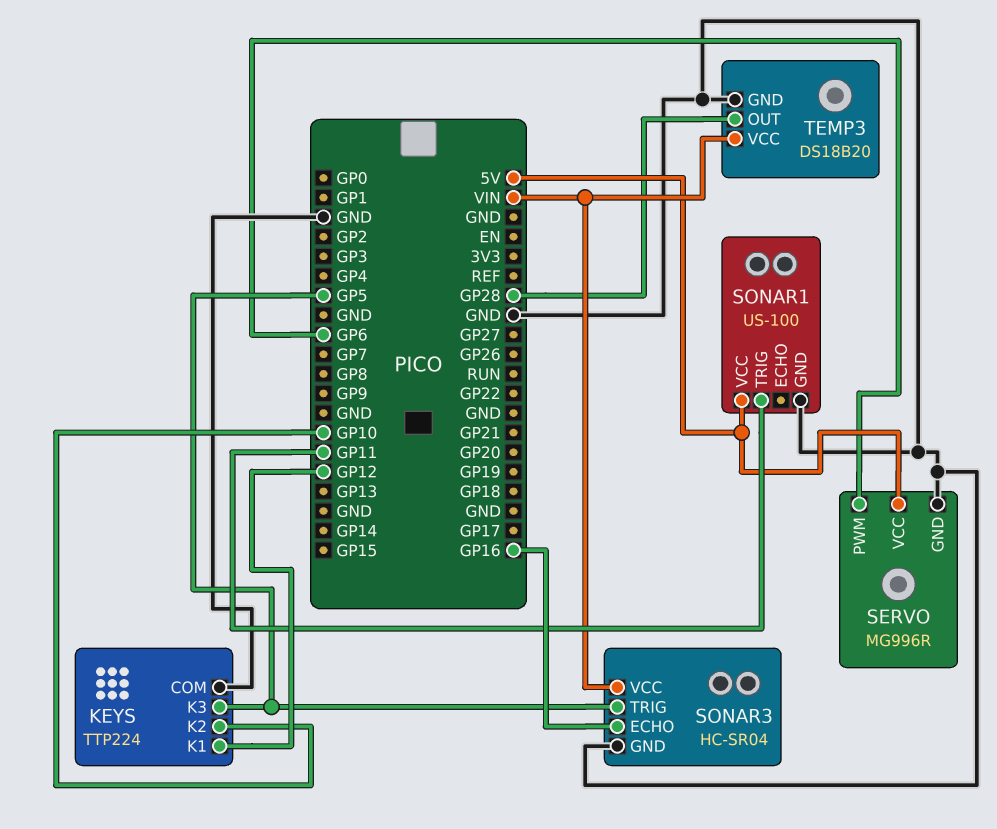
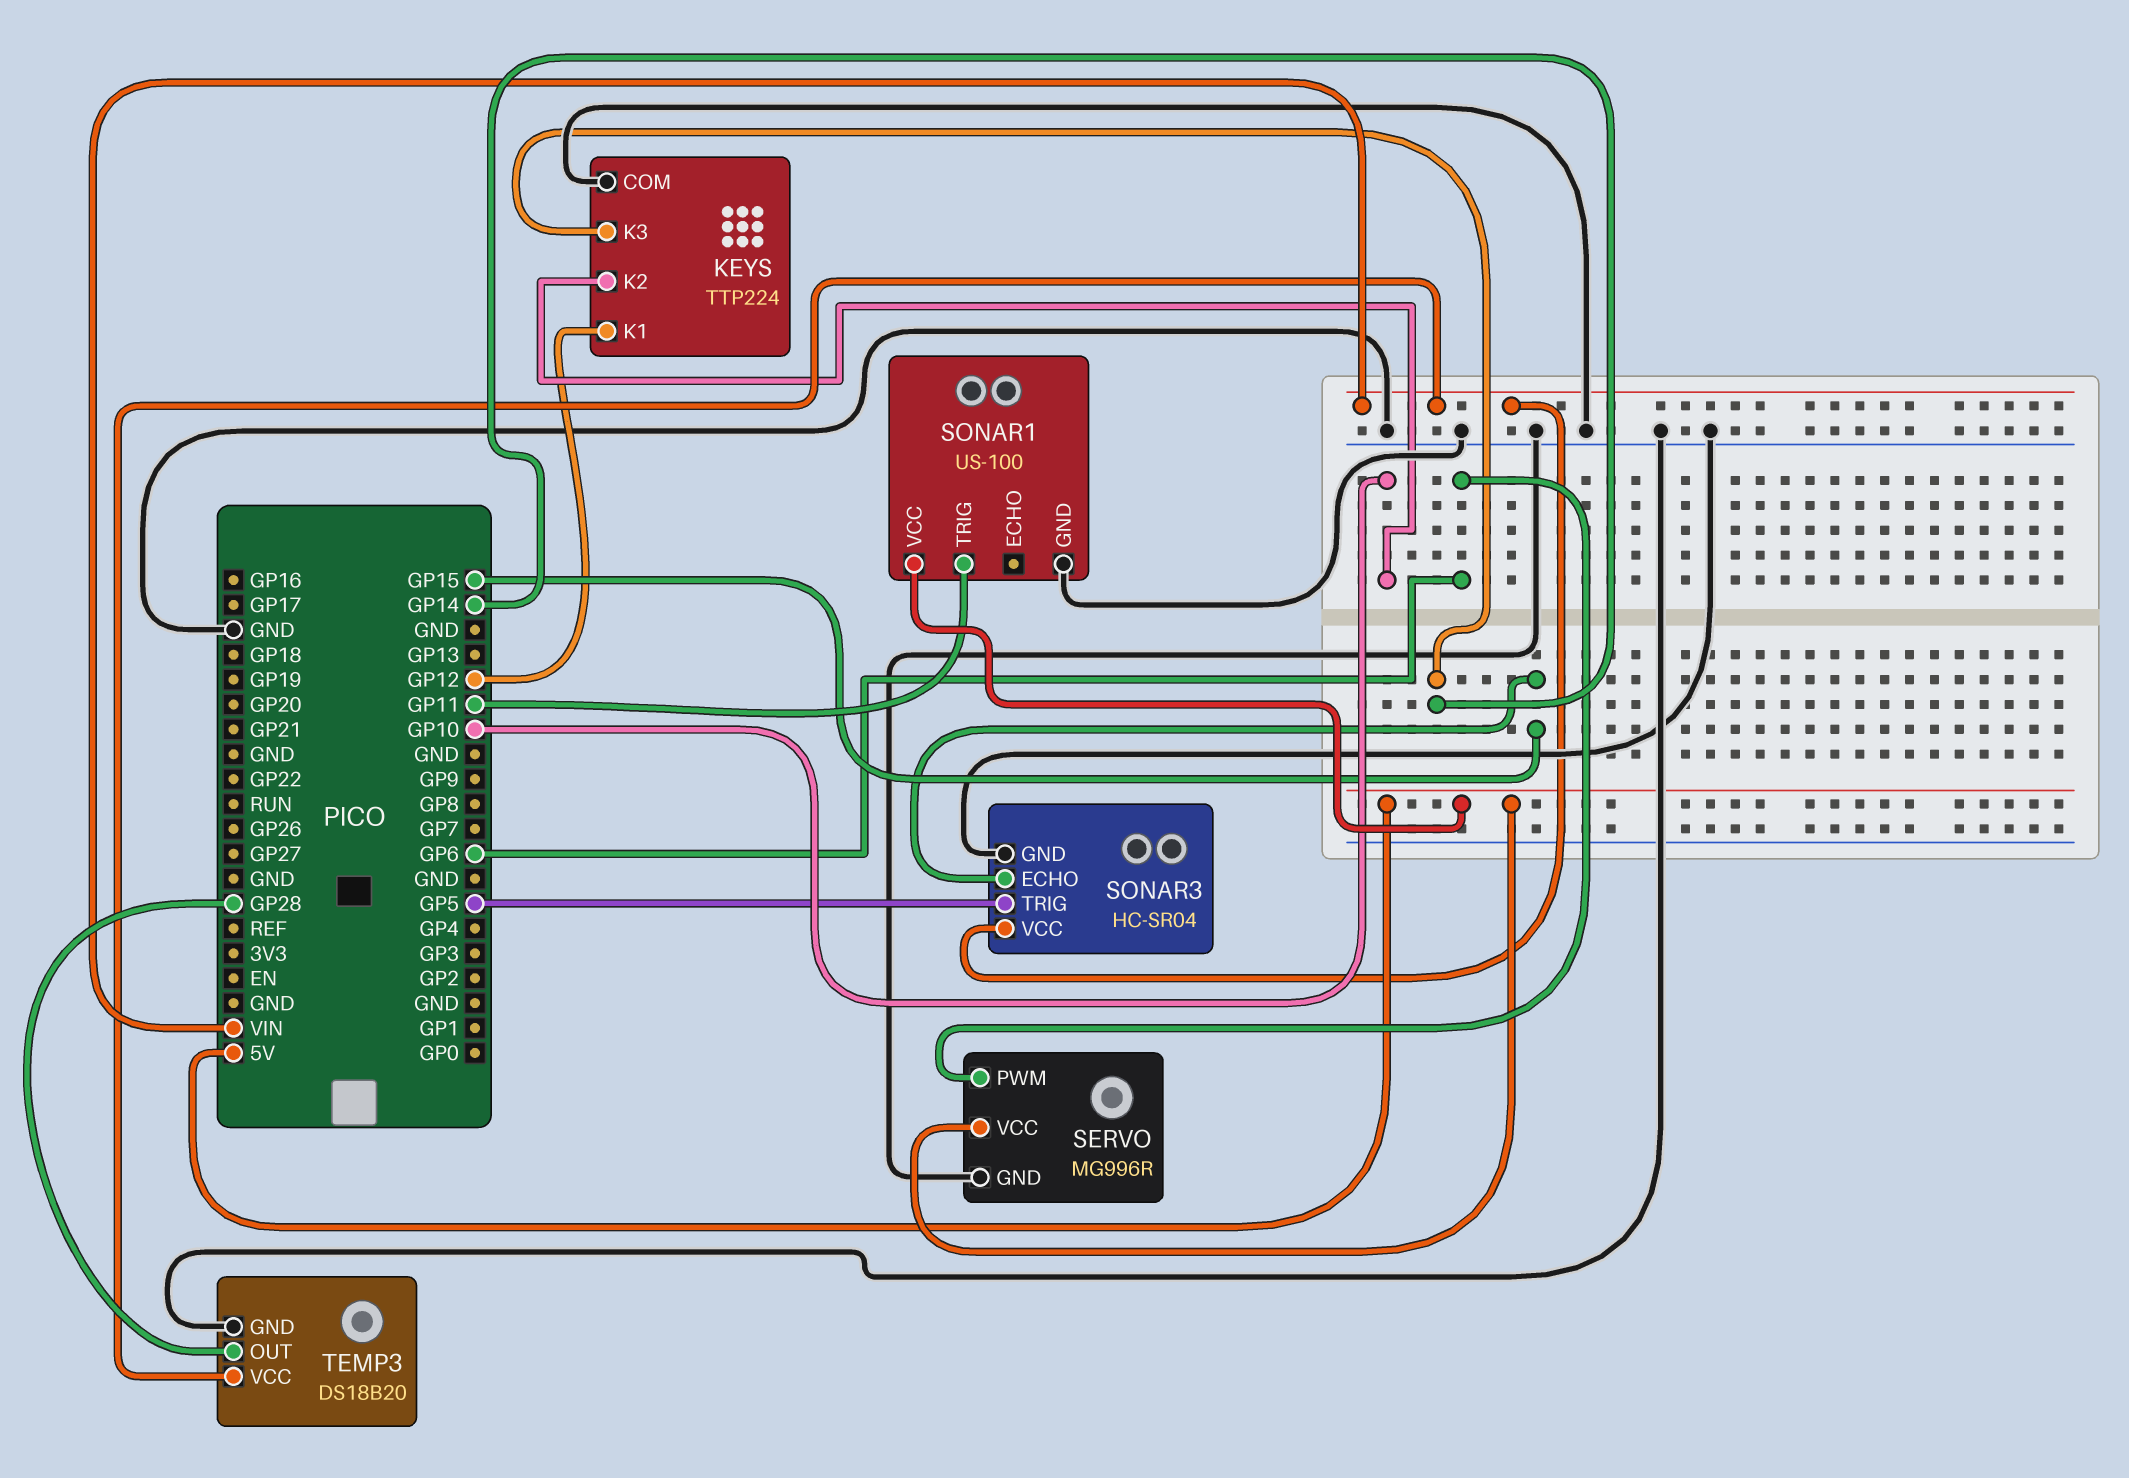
KEYS pin K3: GP5 -> GP14
SONAR3 pin ECHO: GP16 -> GP15

